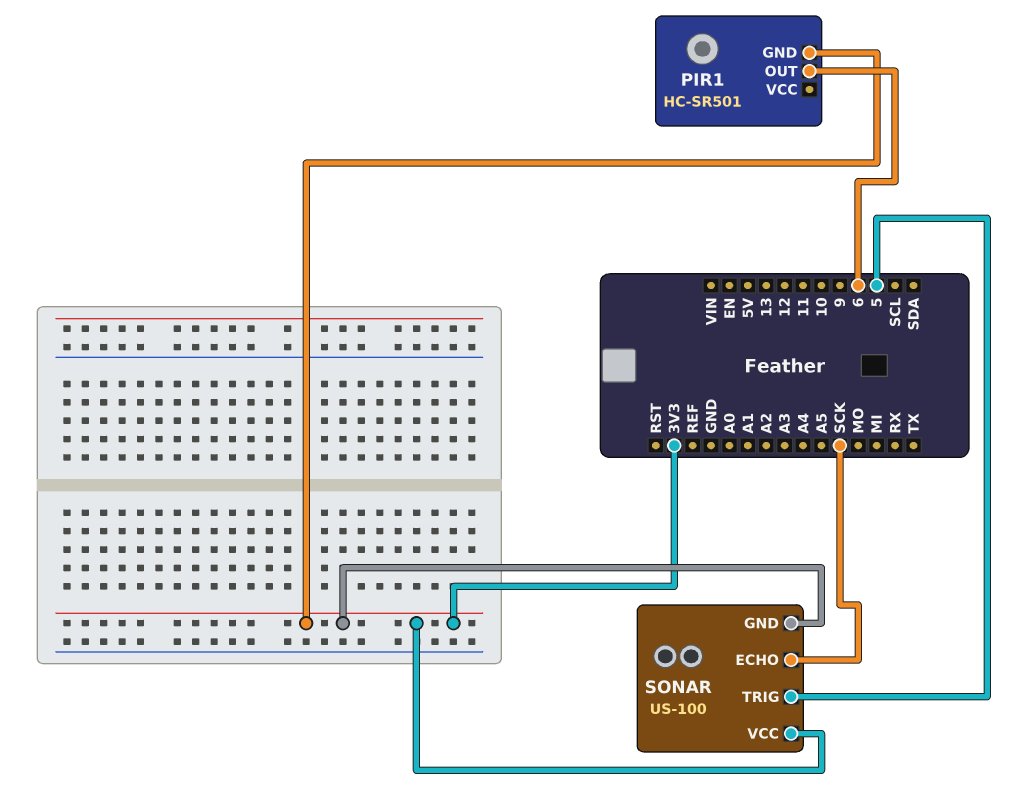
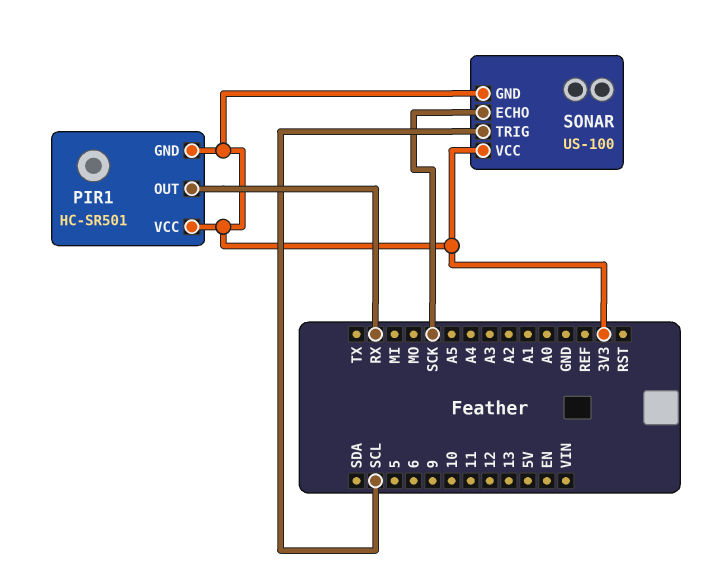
PIR1 pin OUT: 6 -> RX
PIR1 pin VCC: none -> 3V3
SONAR pin TRIG: 5 -> SCL

